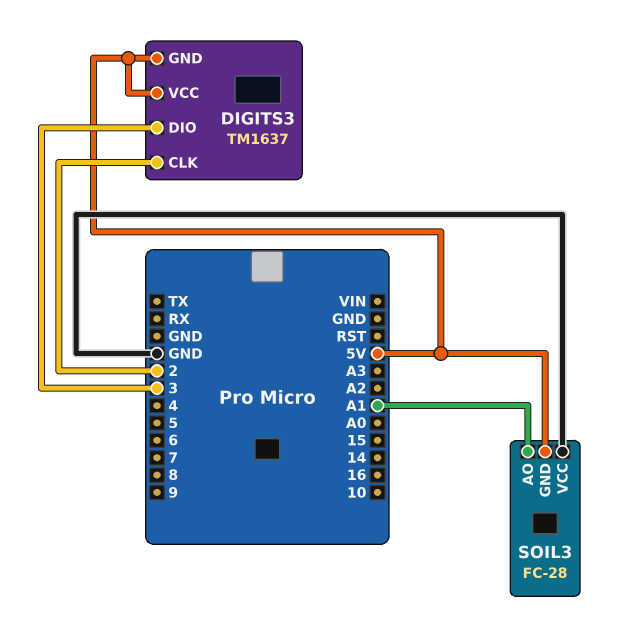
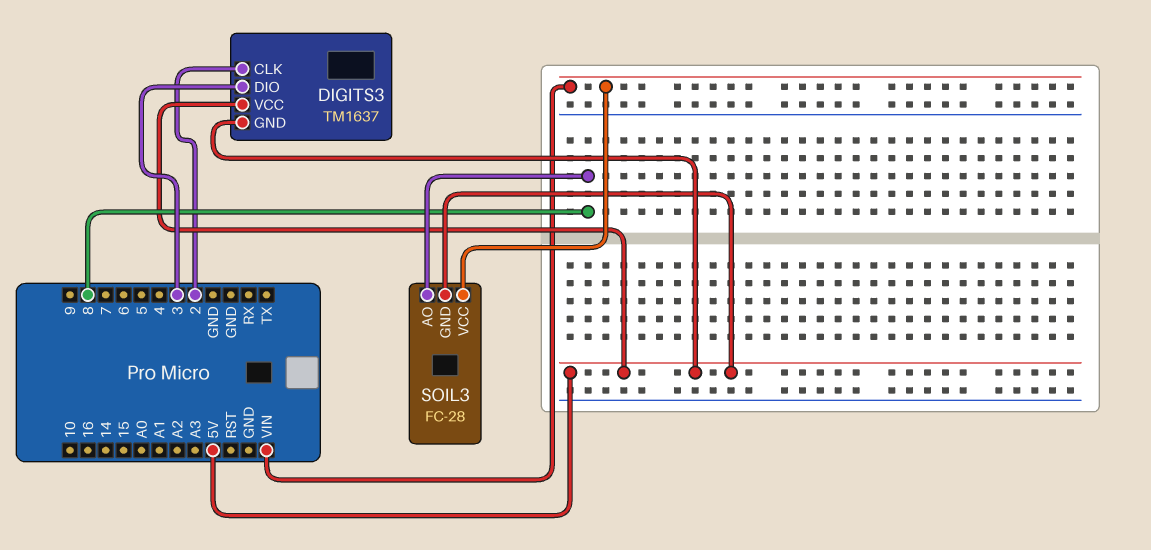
SOIL3 pin AO: A1 -> 8
SOIL3 pin VCC: GND -> VIN

